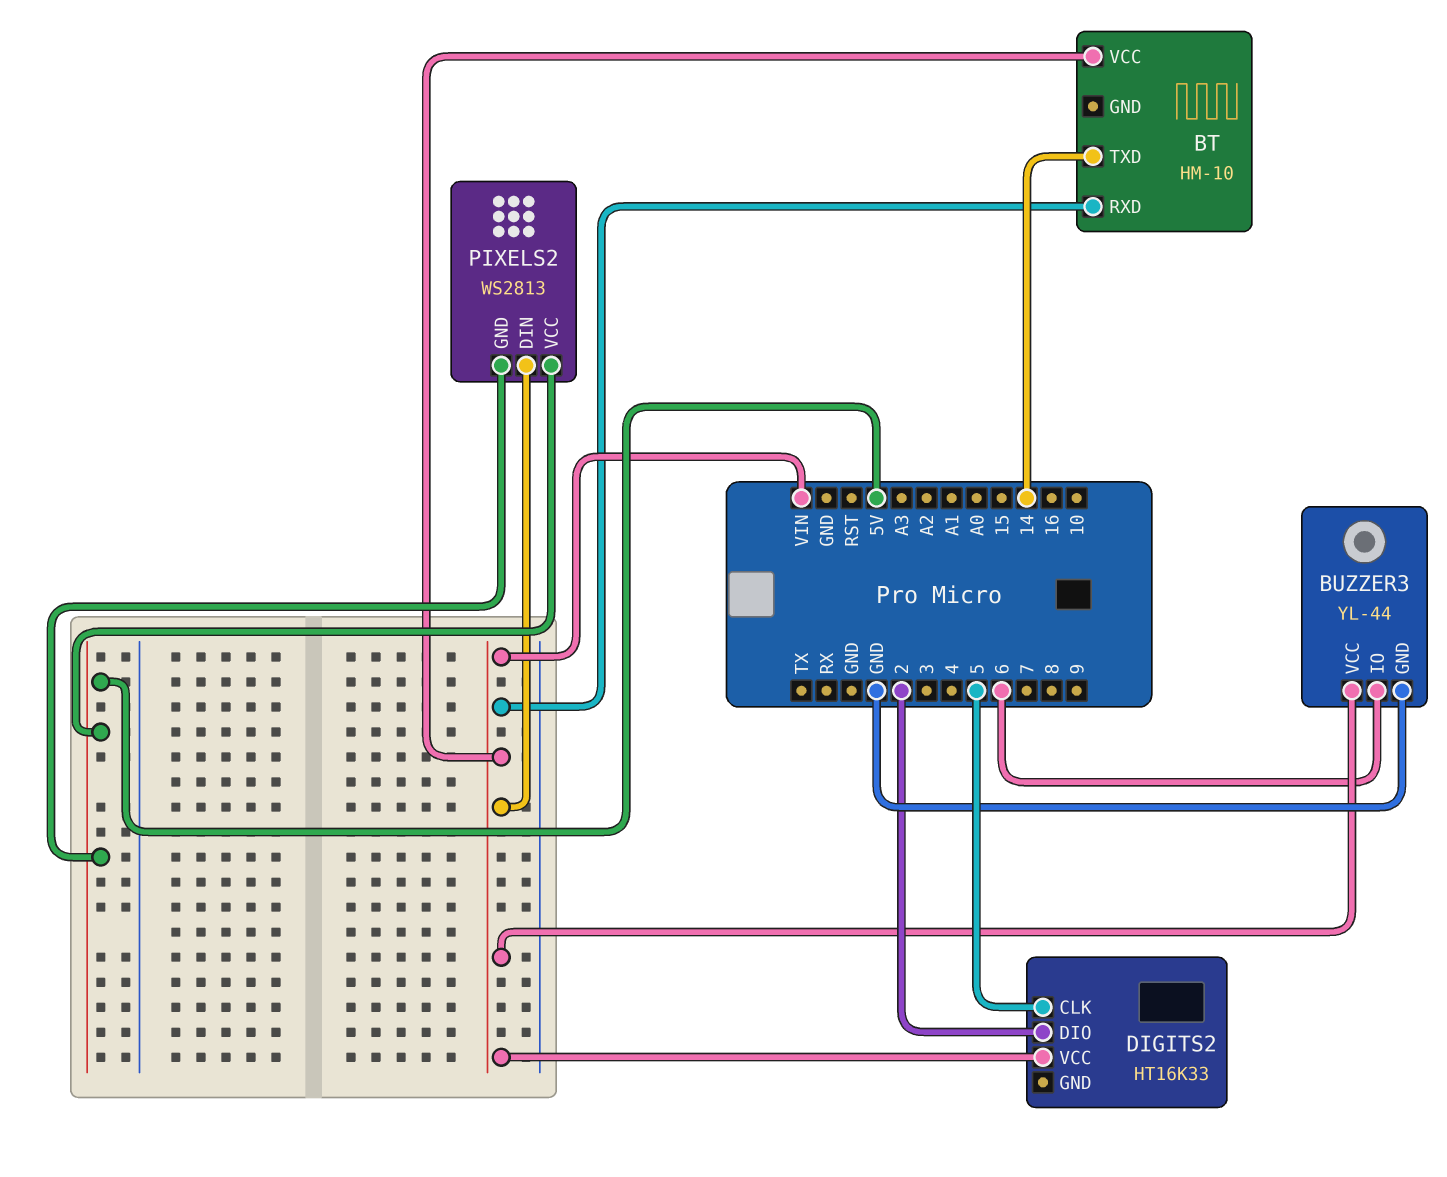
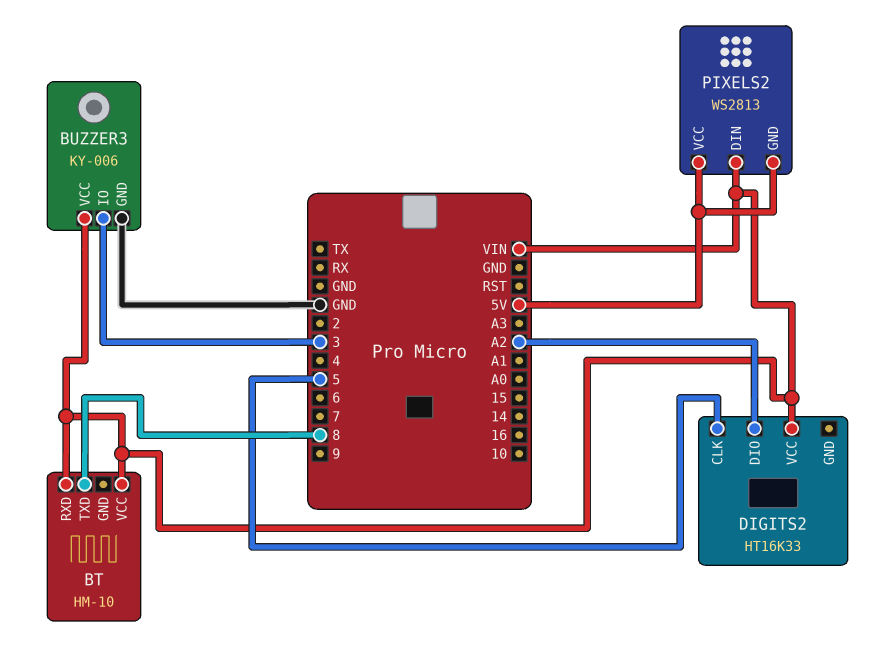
BT pin TXD: 14 -> 8
BUZZER3: YL-44 -> KY-006
BUZZER3 pin IO: 6 -> 3
DIGITS2 pin DIO: 2 -> A2

